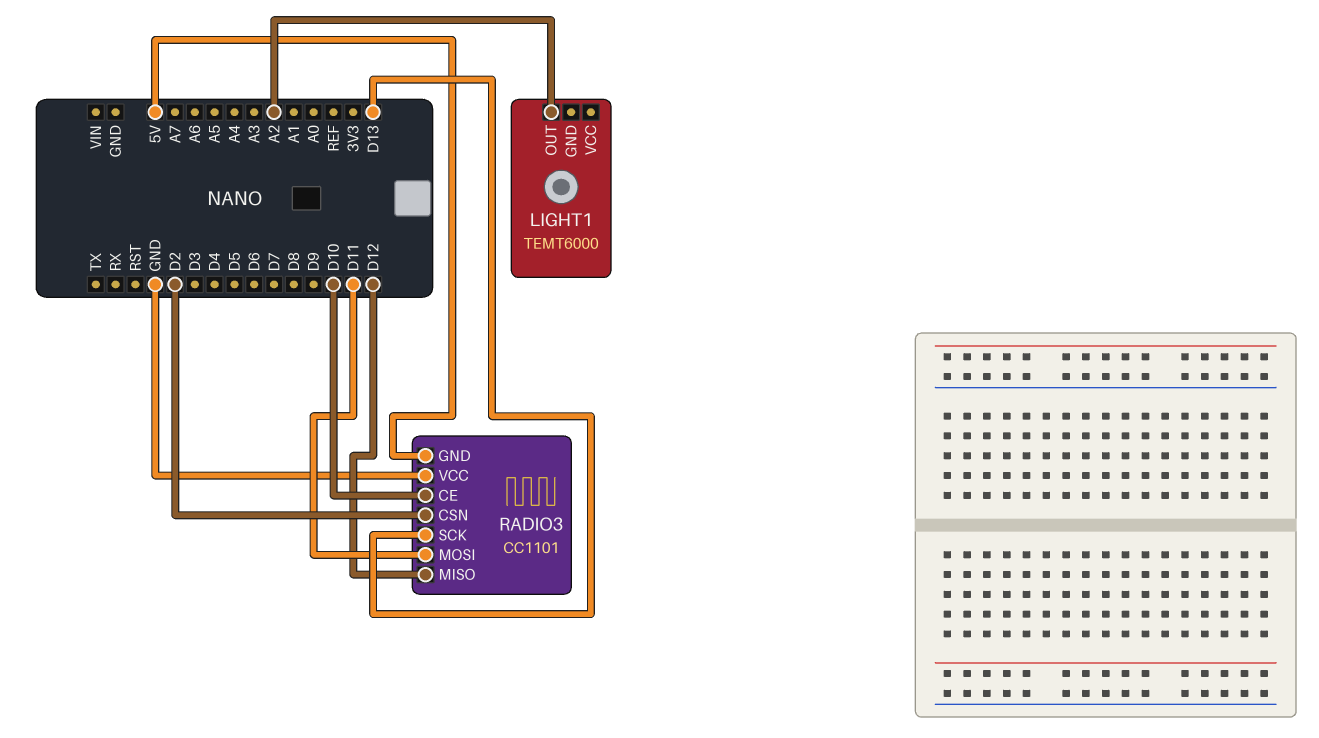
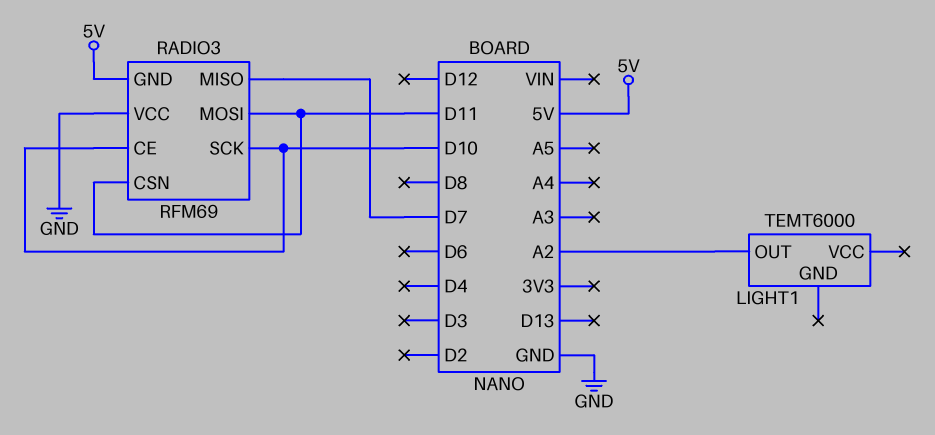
RADIO3: CC1101 -> RFM69
RADIO3 pin CSN: D2 -> D11
RADIO3 pin MISO: D12 -> D7
RADIO3 pin SCK: D13 -> D10

